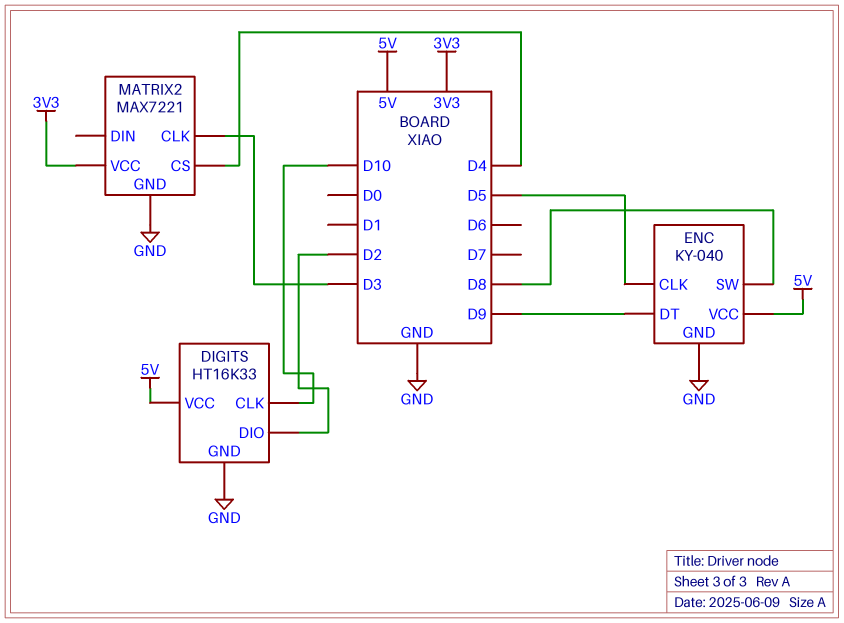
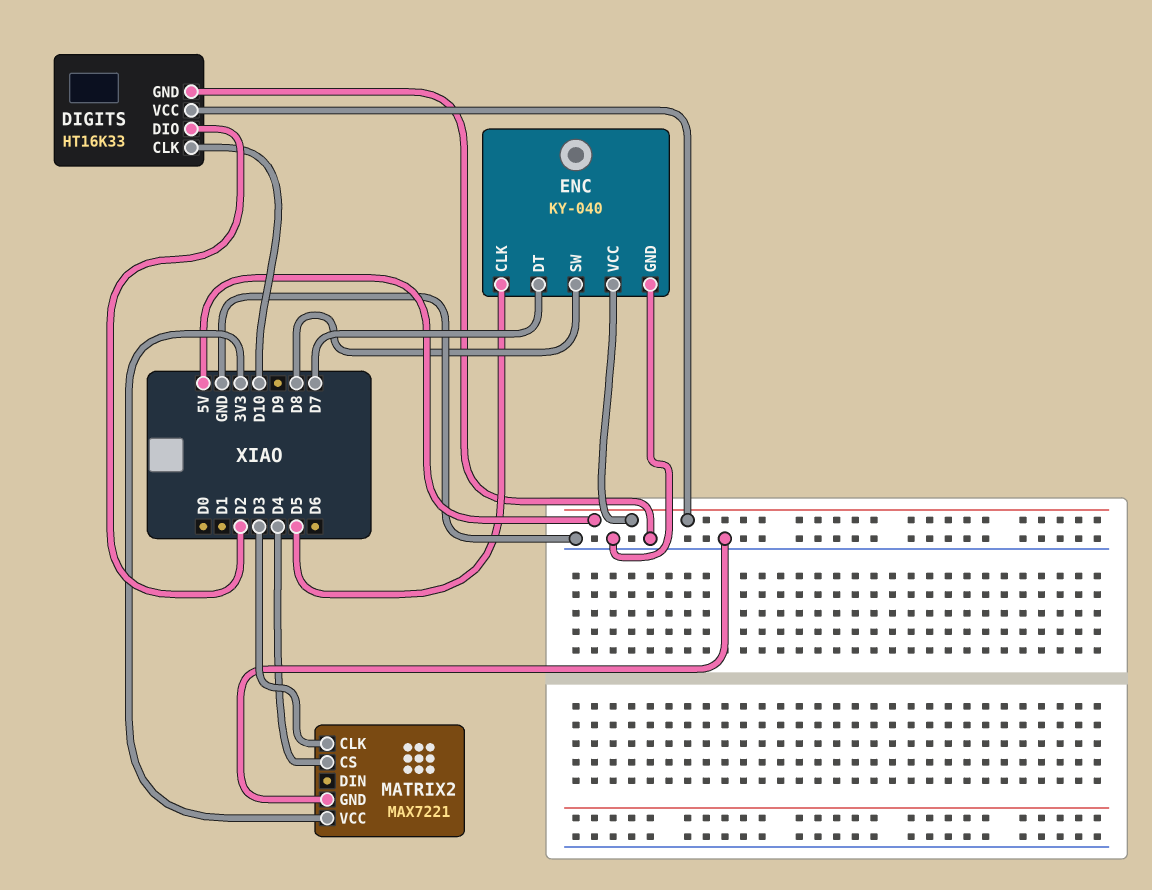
ENC pin DT: D9 -> D7

